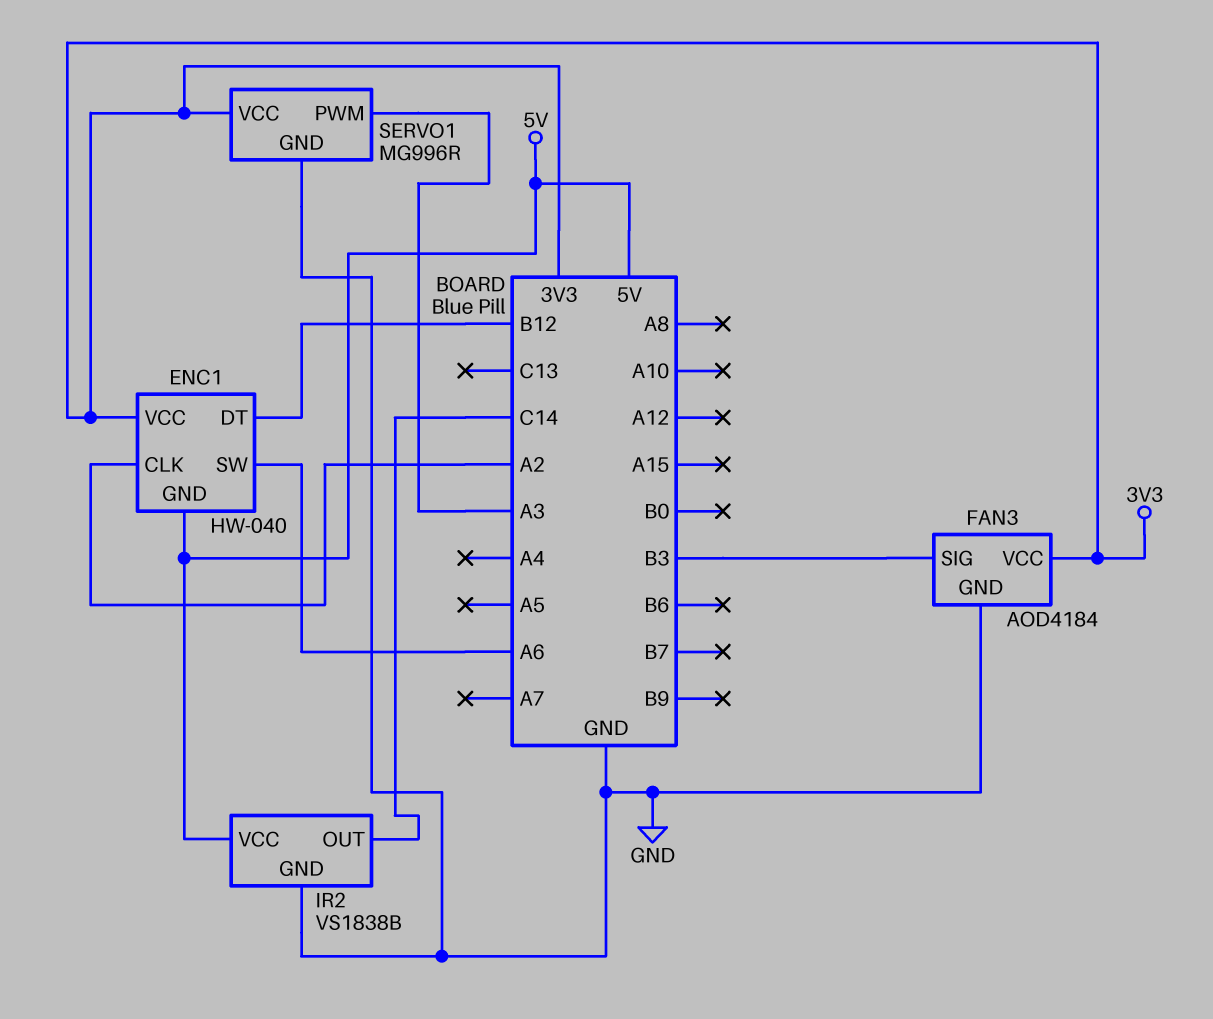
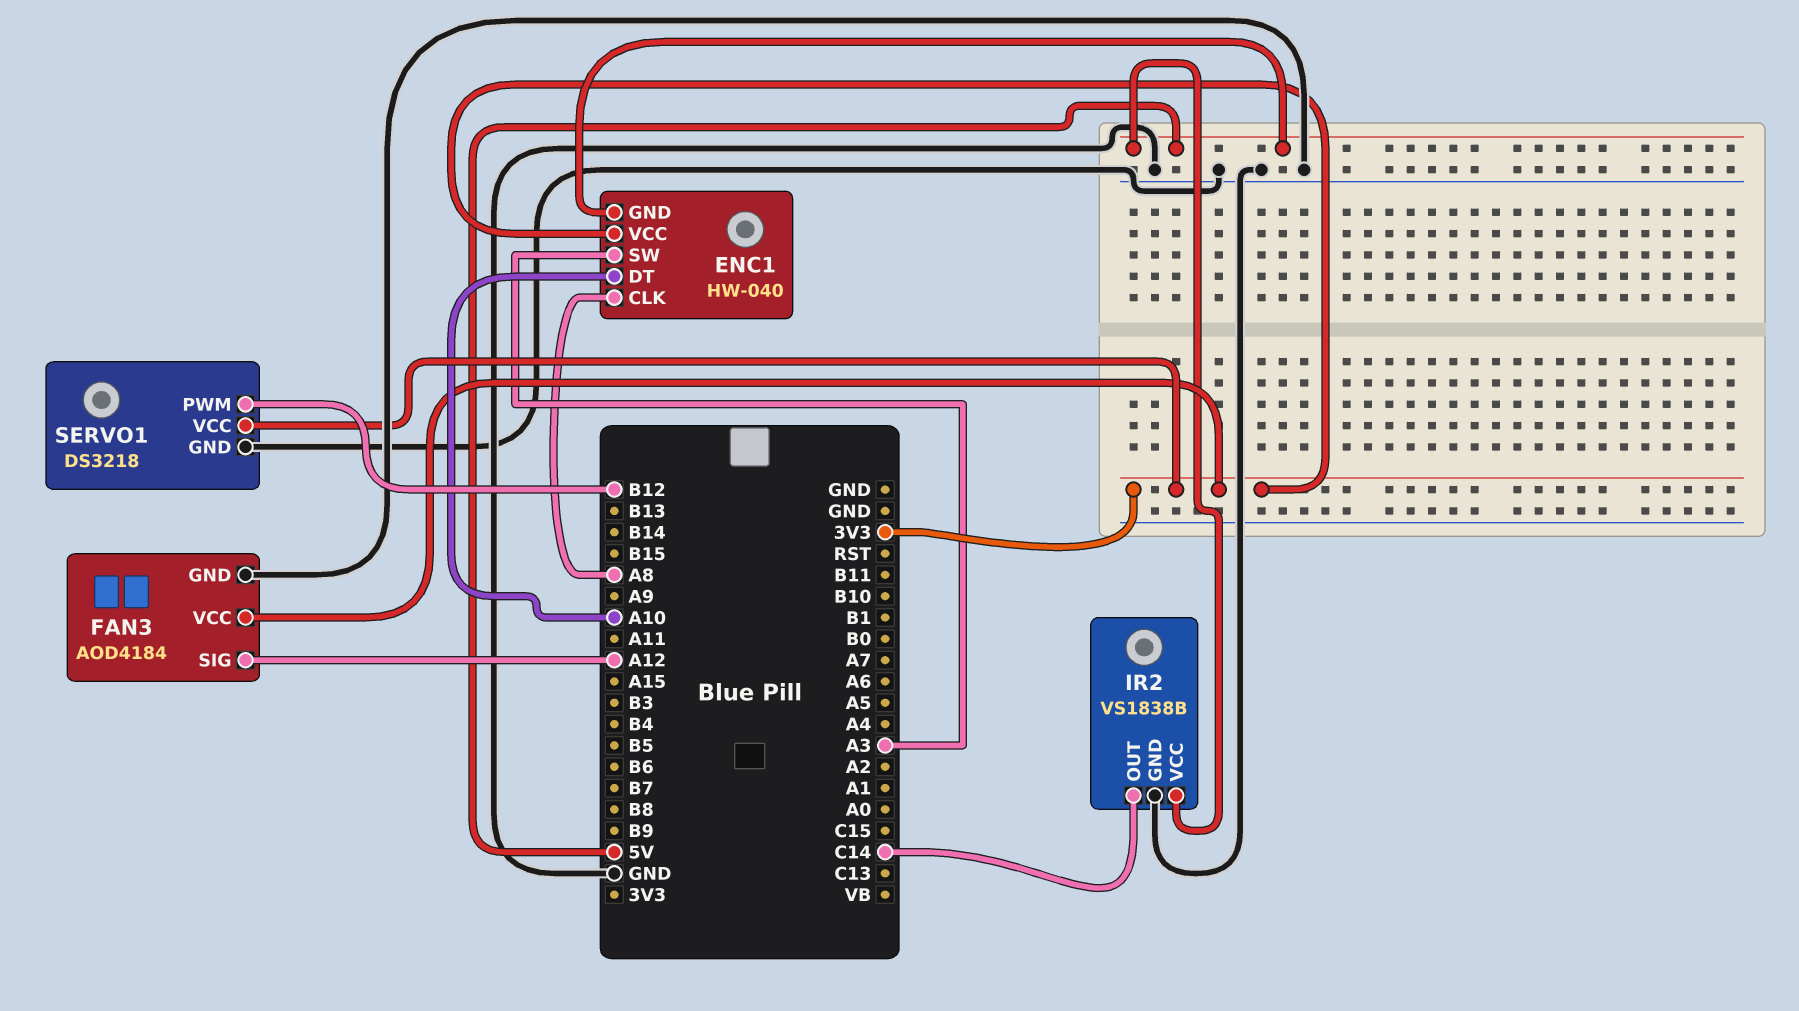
ENC1 pin CLK: A2 -> A8
ENC1 pin DT: B12 -> A10
ENC1 pin SW: A6 -> A3
FAN3 pin SIG: B3 -> A12
SERVO1: MG996R -> DS3218
SERVO1 pin PWM: A3 -> B12

